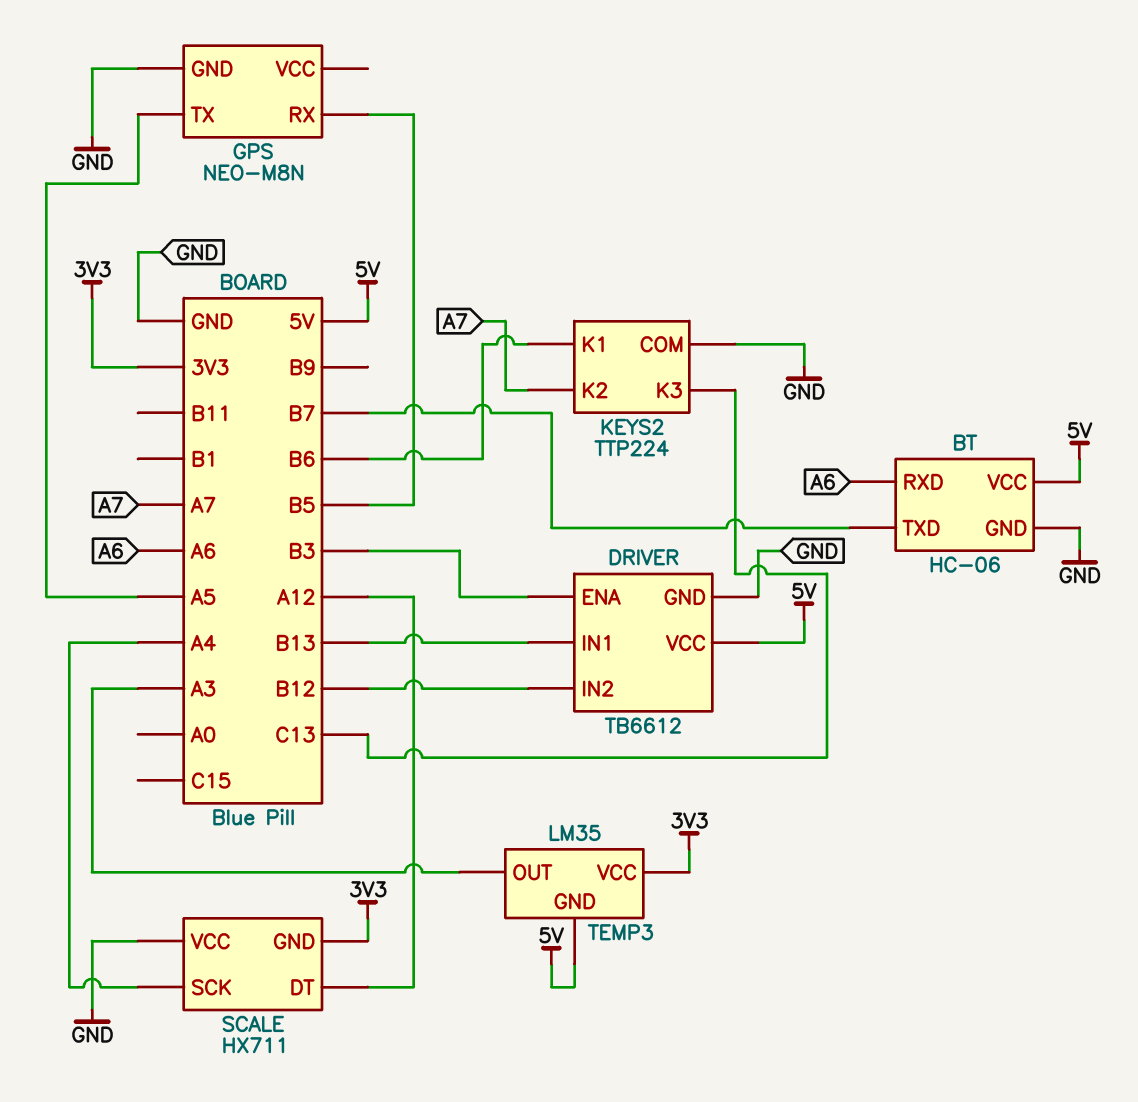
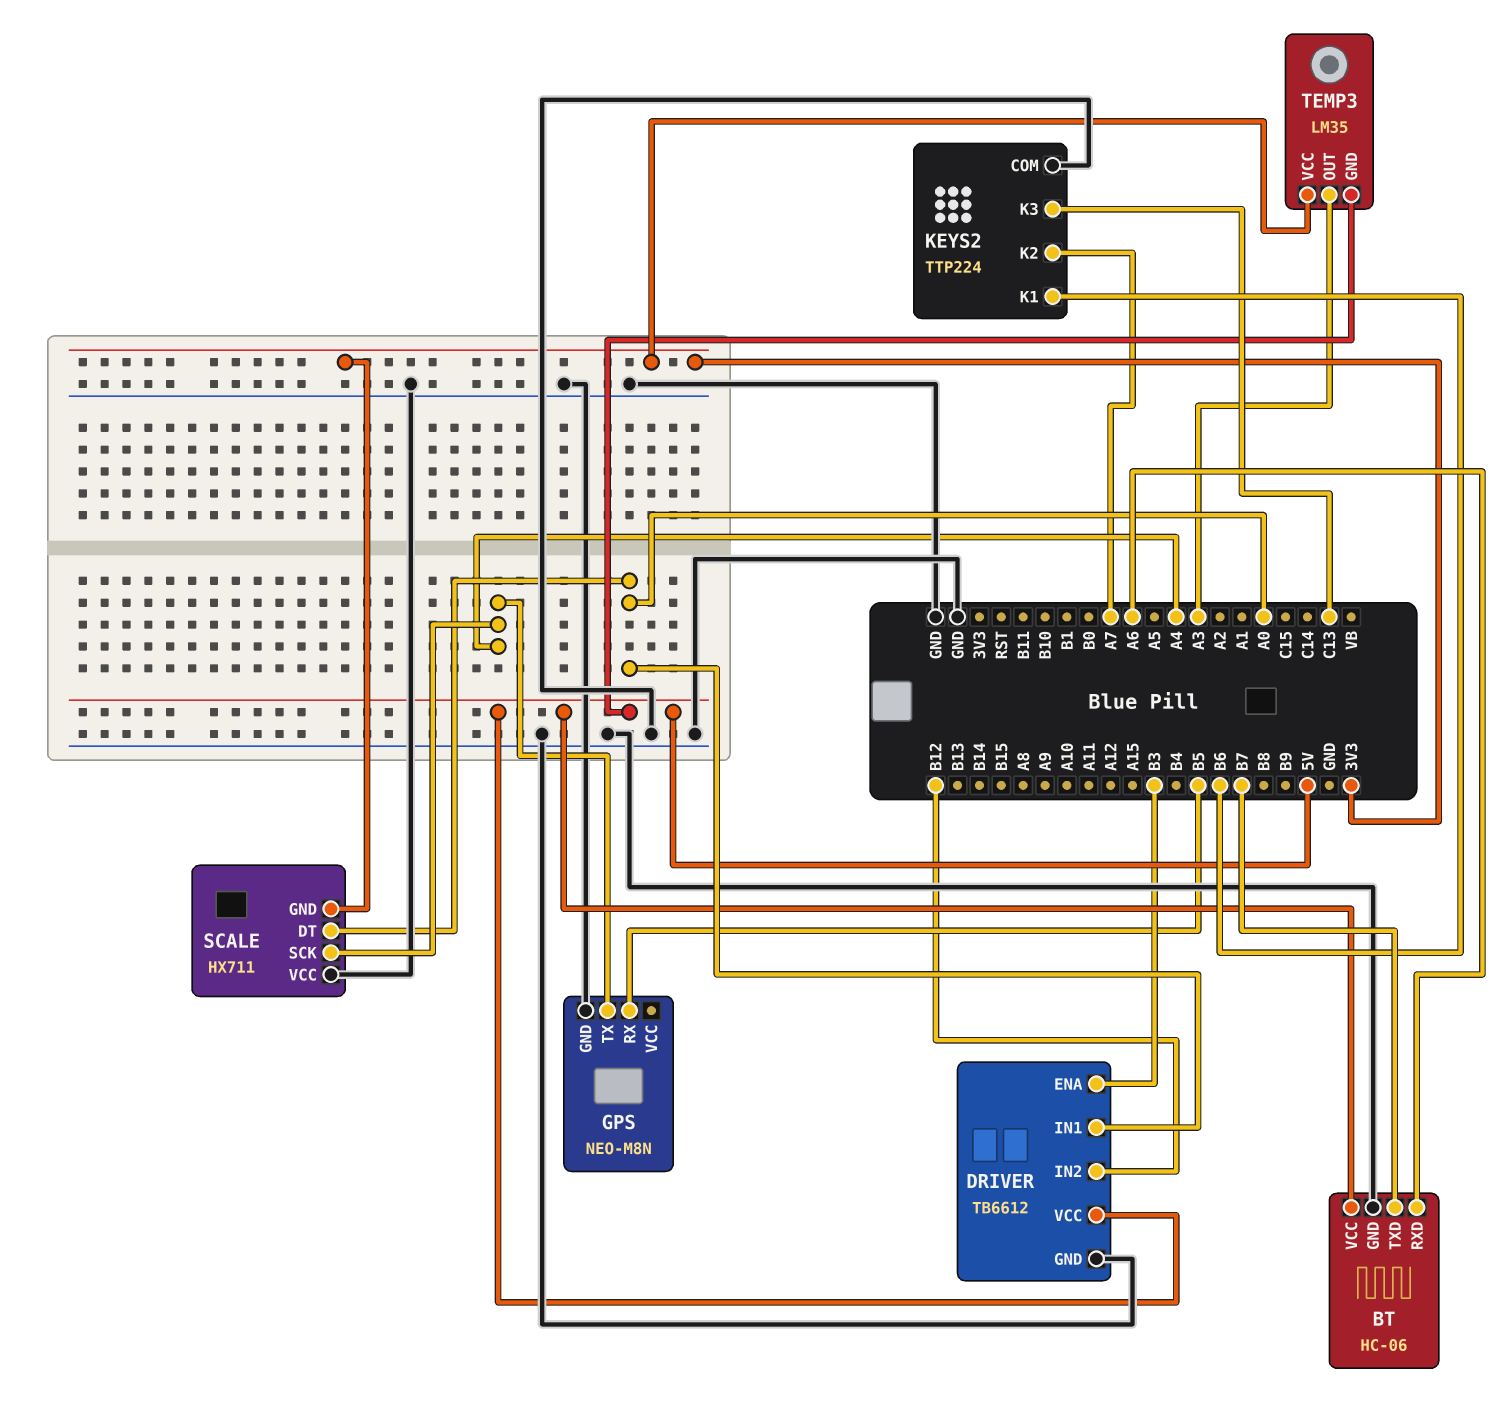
DRIVER pin IN1: B13 -> A0
GPS pin TX: A5 -> A4
SCALE pin DT: A12 -> A0

